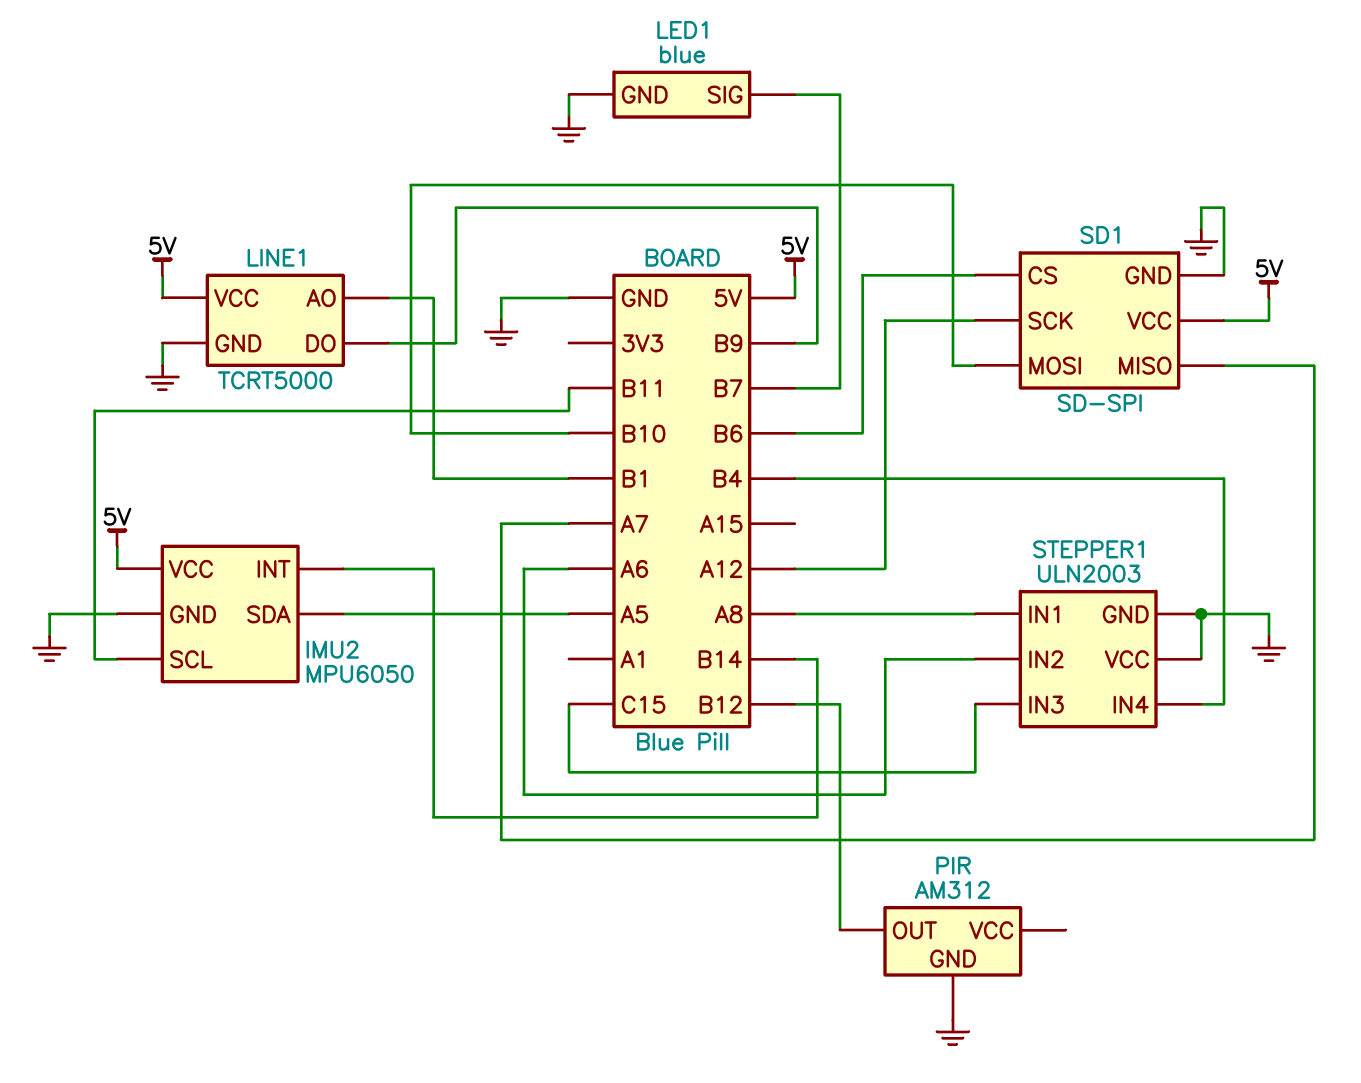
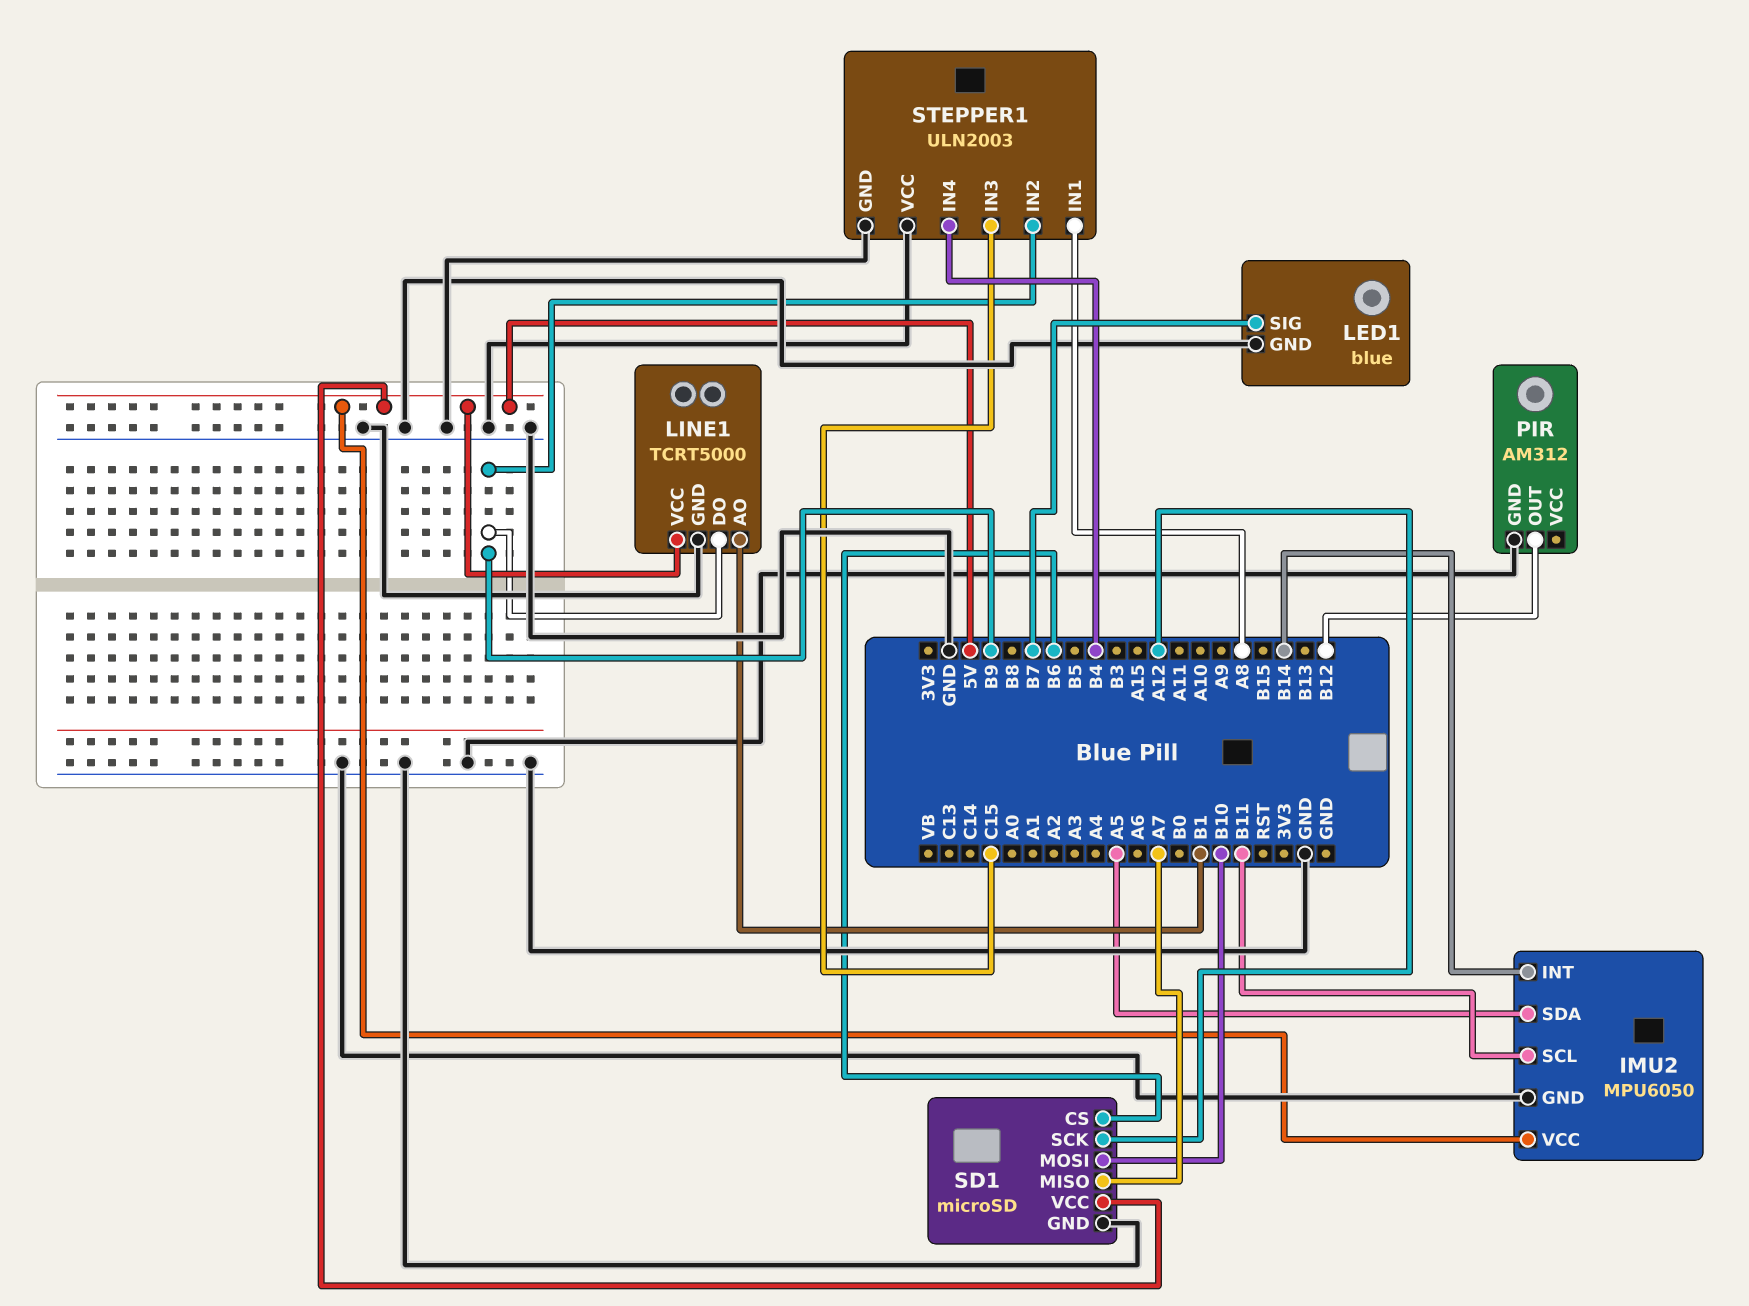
SD1: SD-SPI -> microSD
STEPPER1 pin IN2: A6 -> B9

